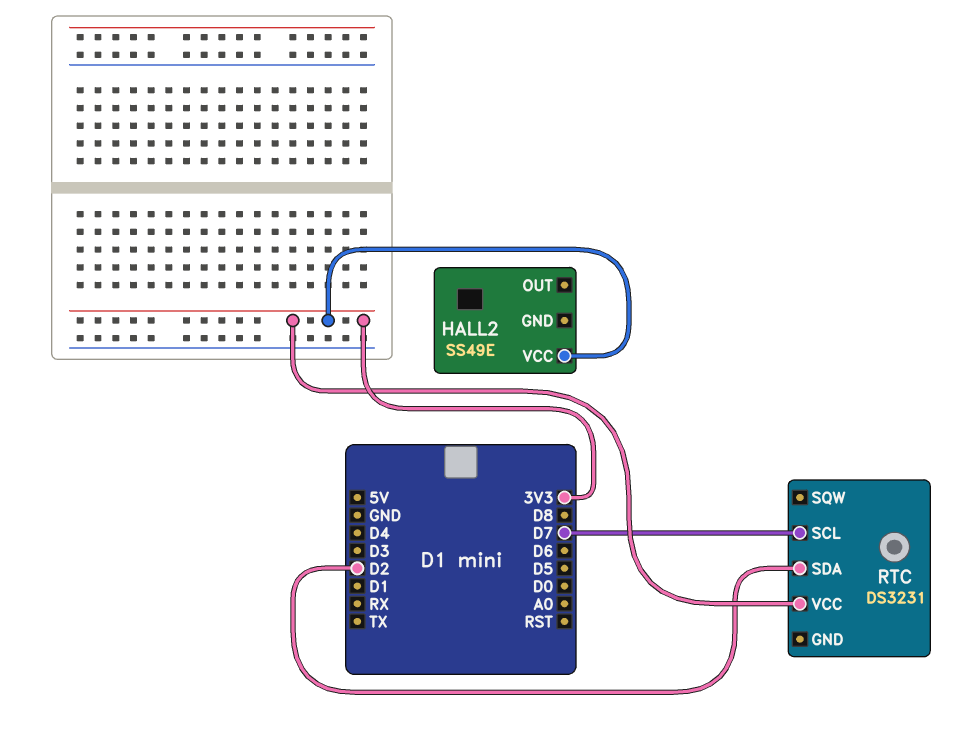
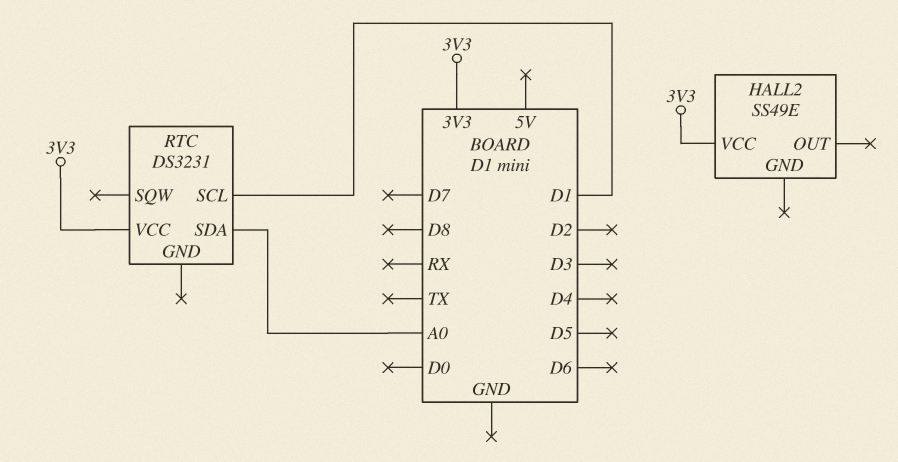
RTC pin SCL: D7 -> D1
RTC pin SDA: D2 -> A0

